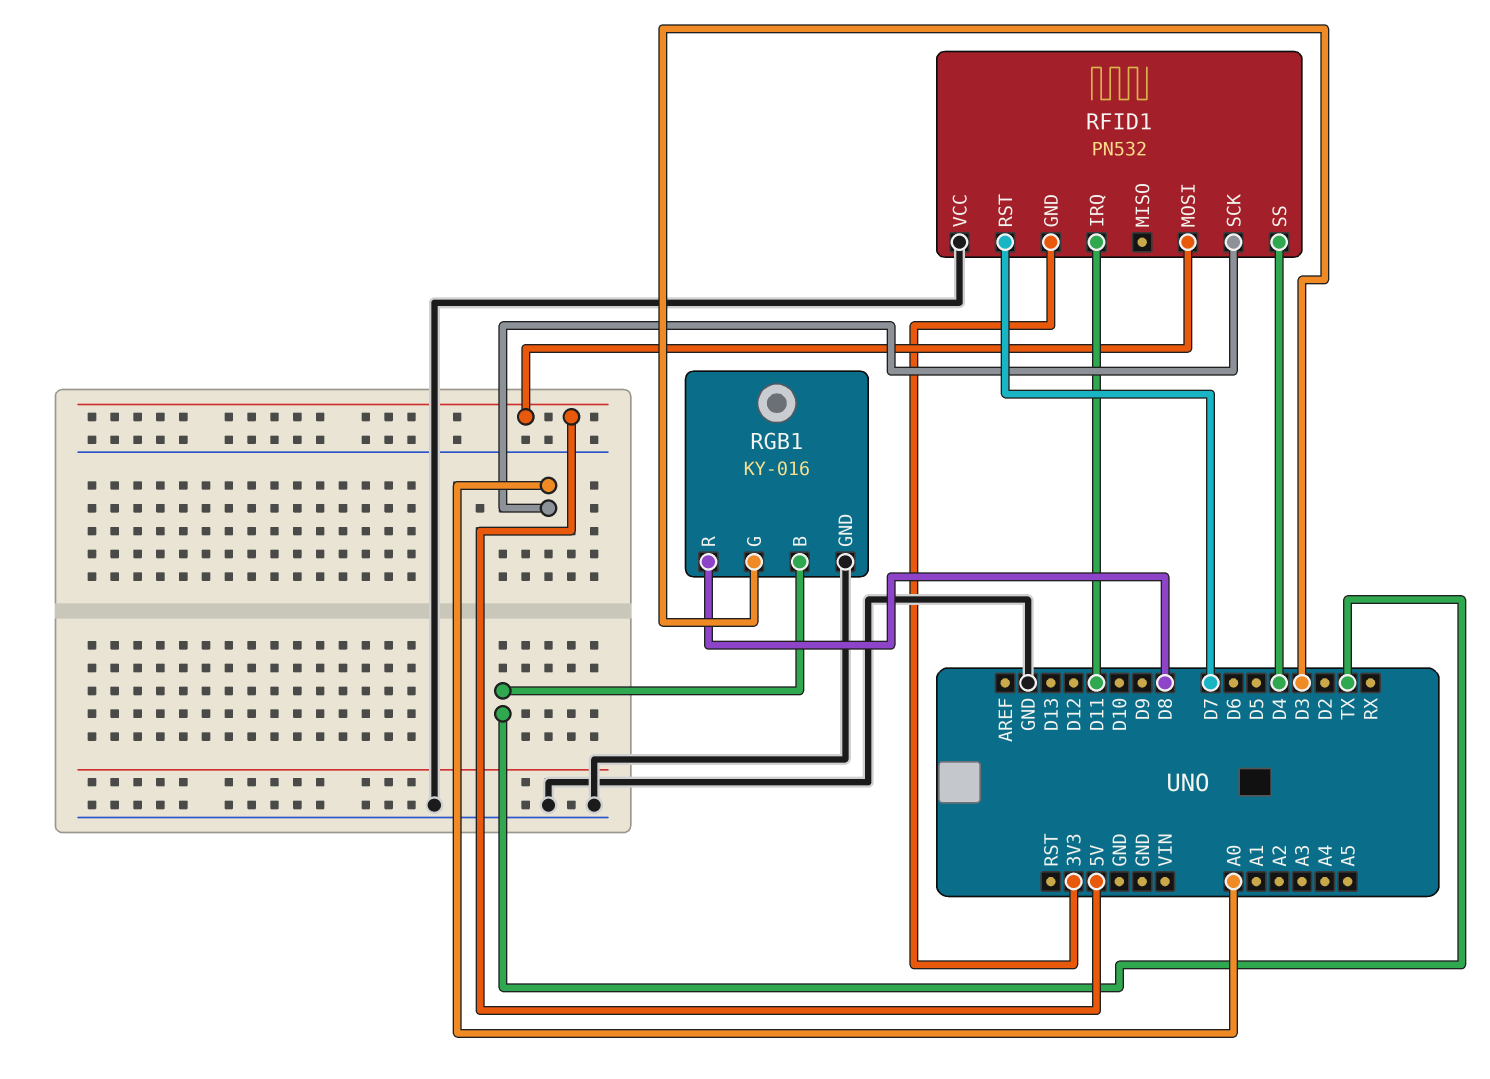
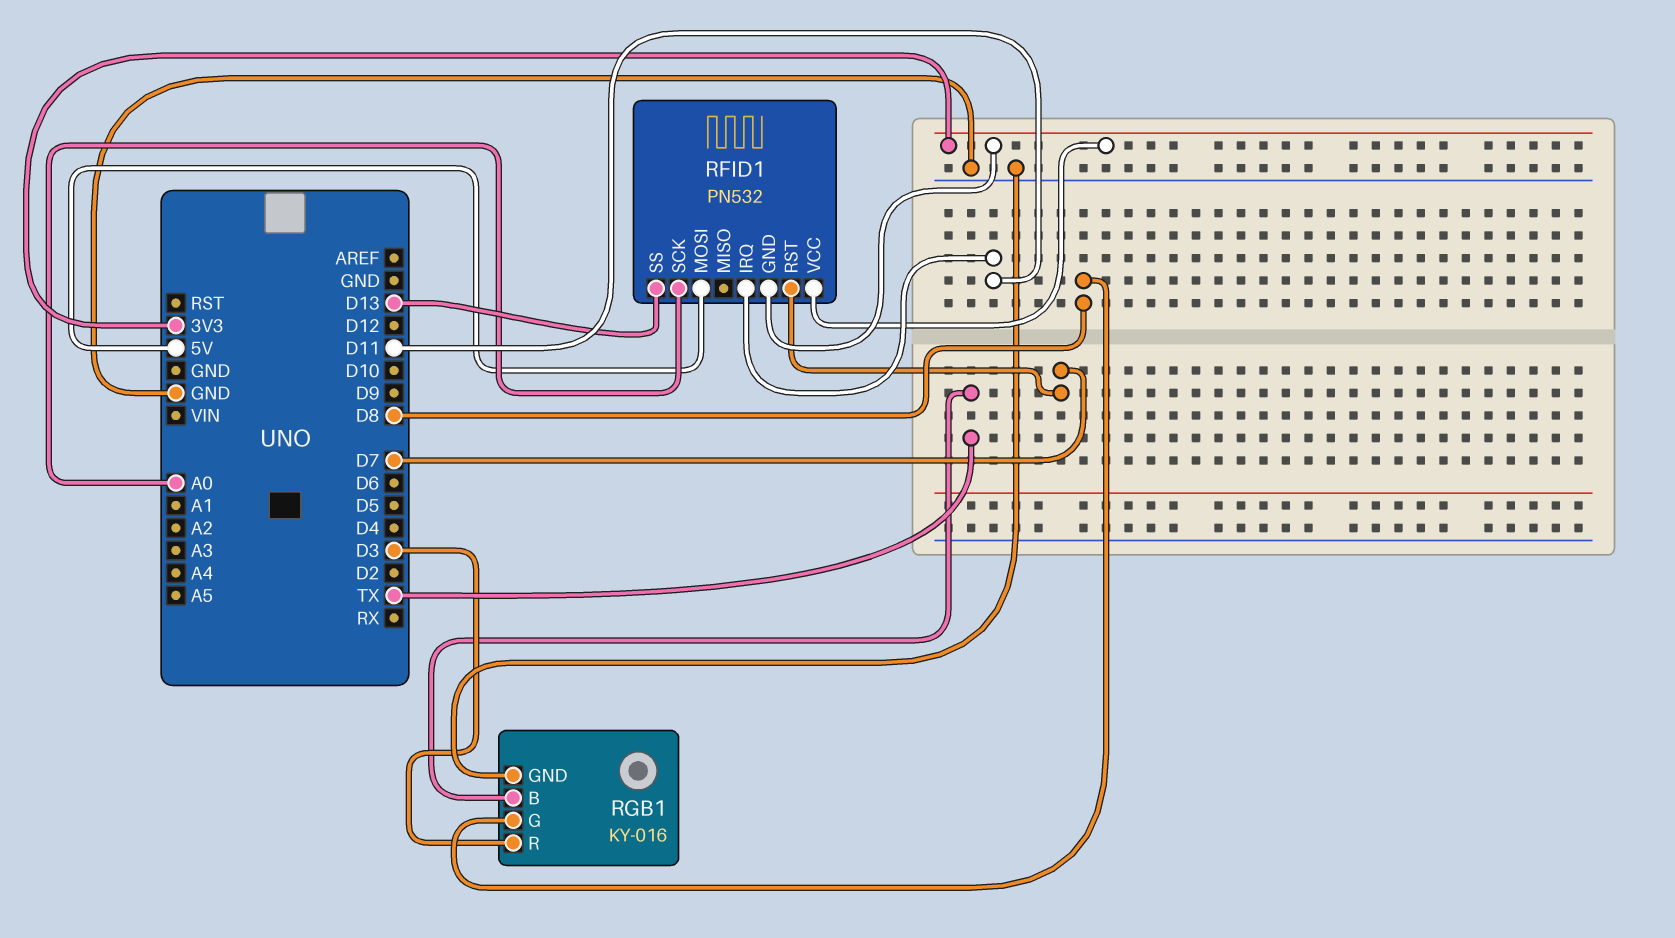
RFID1 pin SS: D4 -> D13
RFID1 pin VCC: GND -> 3V3
RGB1 pin G: D3 -> D8
RGB1 pin R: D8 -> D3

